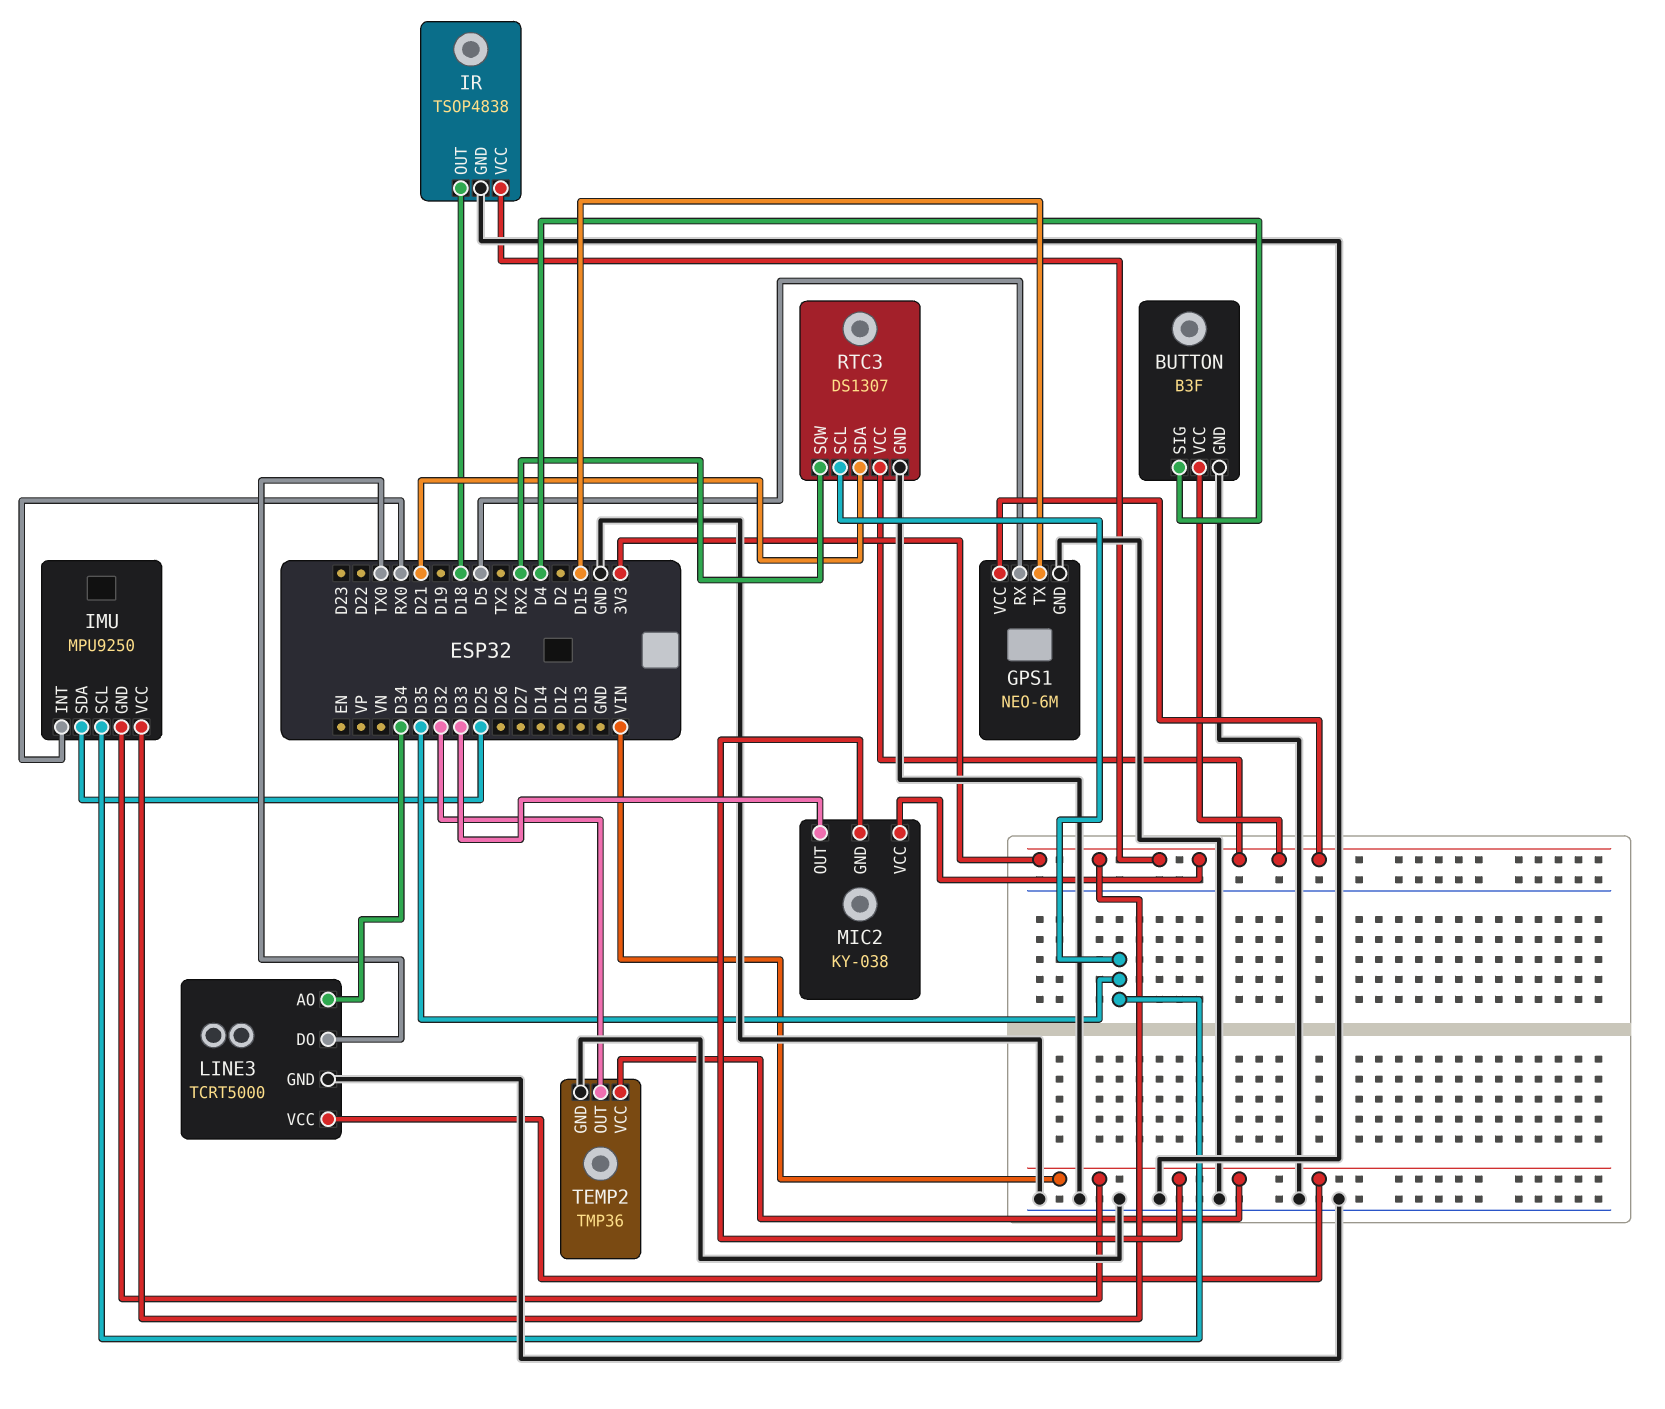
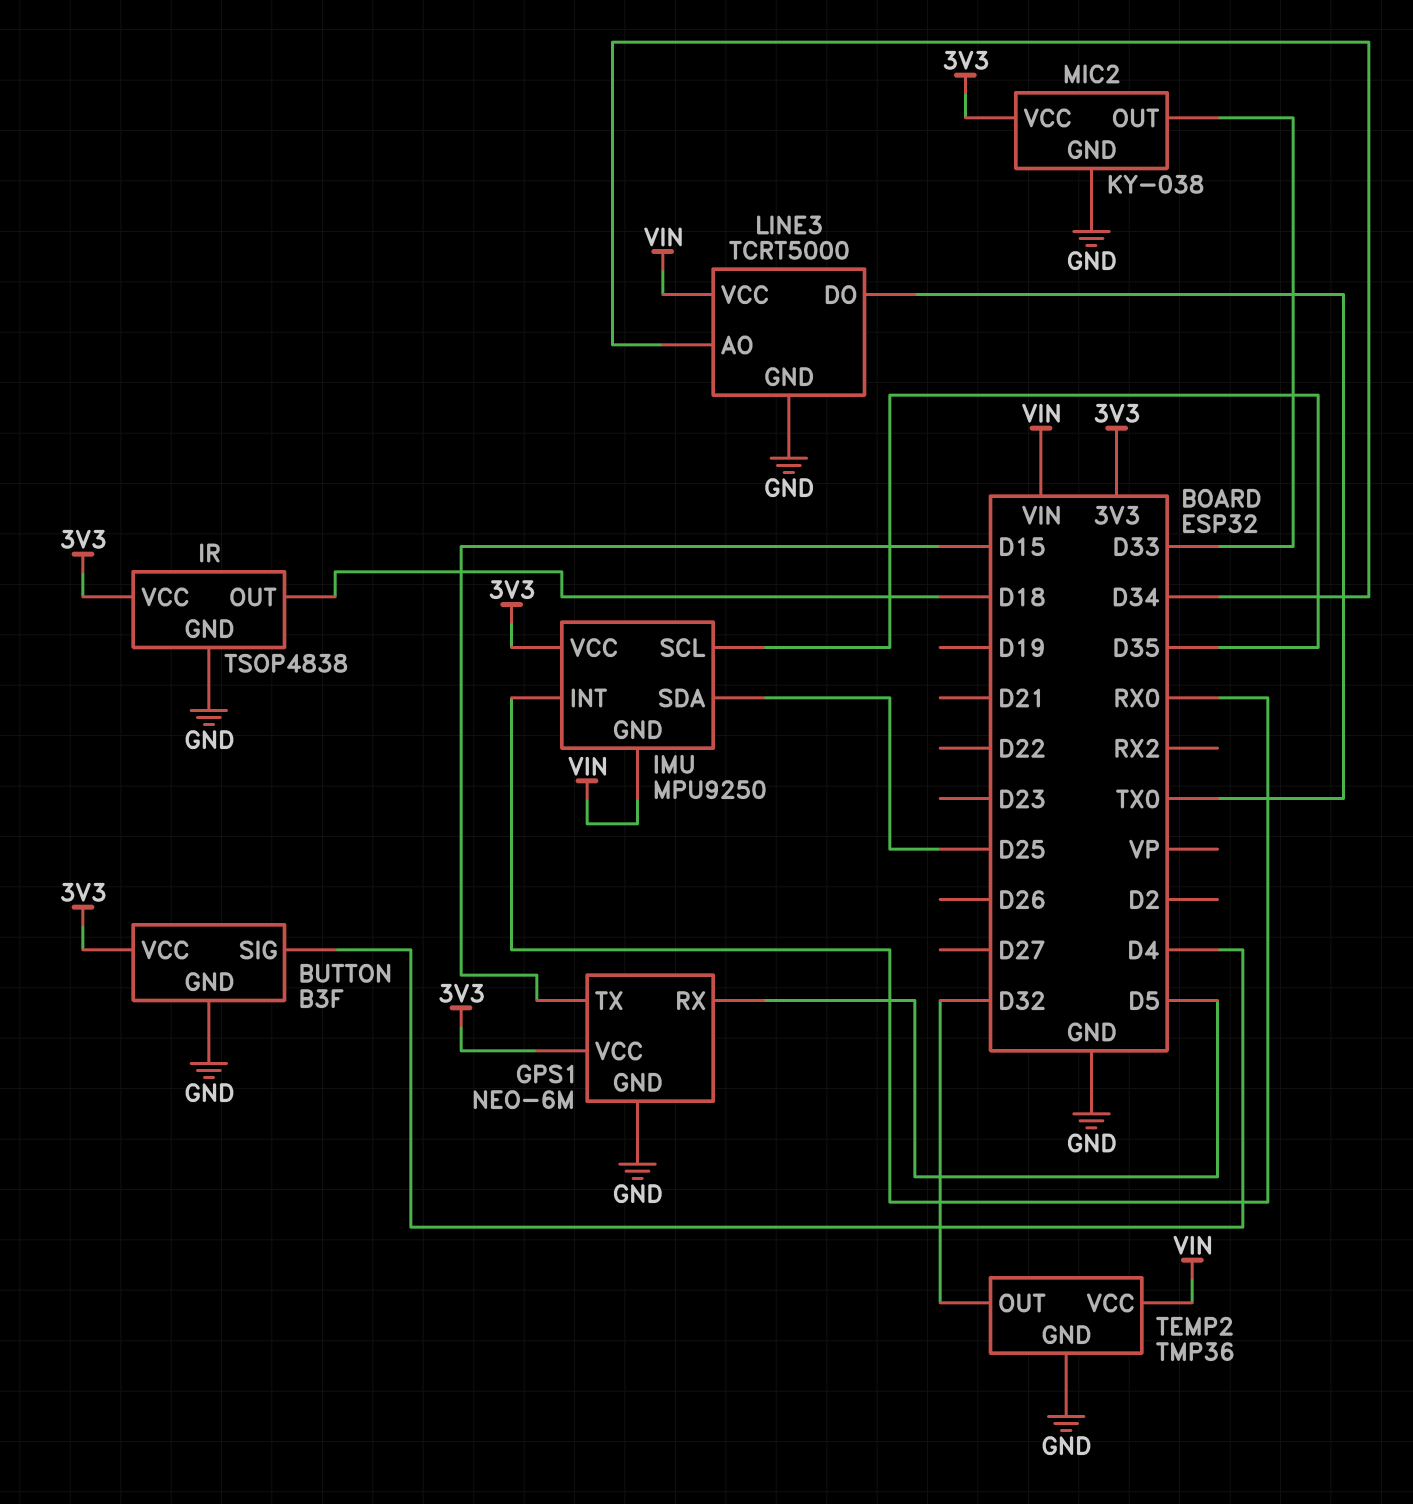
MIC2 pin GND: VIN -> GND
RTC3: DS1307 -> none
RTC3 pin GND: GND -> none
RTC3 pin SCL: D35 -> none
RTC3 pin SDA: D21 -> none
RTC3 pin SQW: RX2 -> none
RTC3 pin VCC: 3V3 -> none

